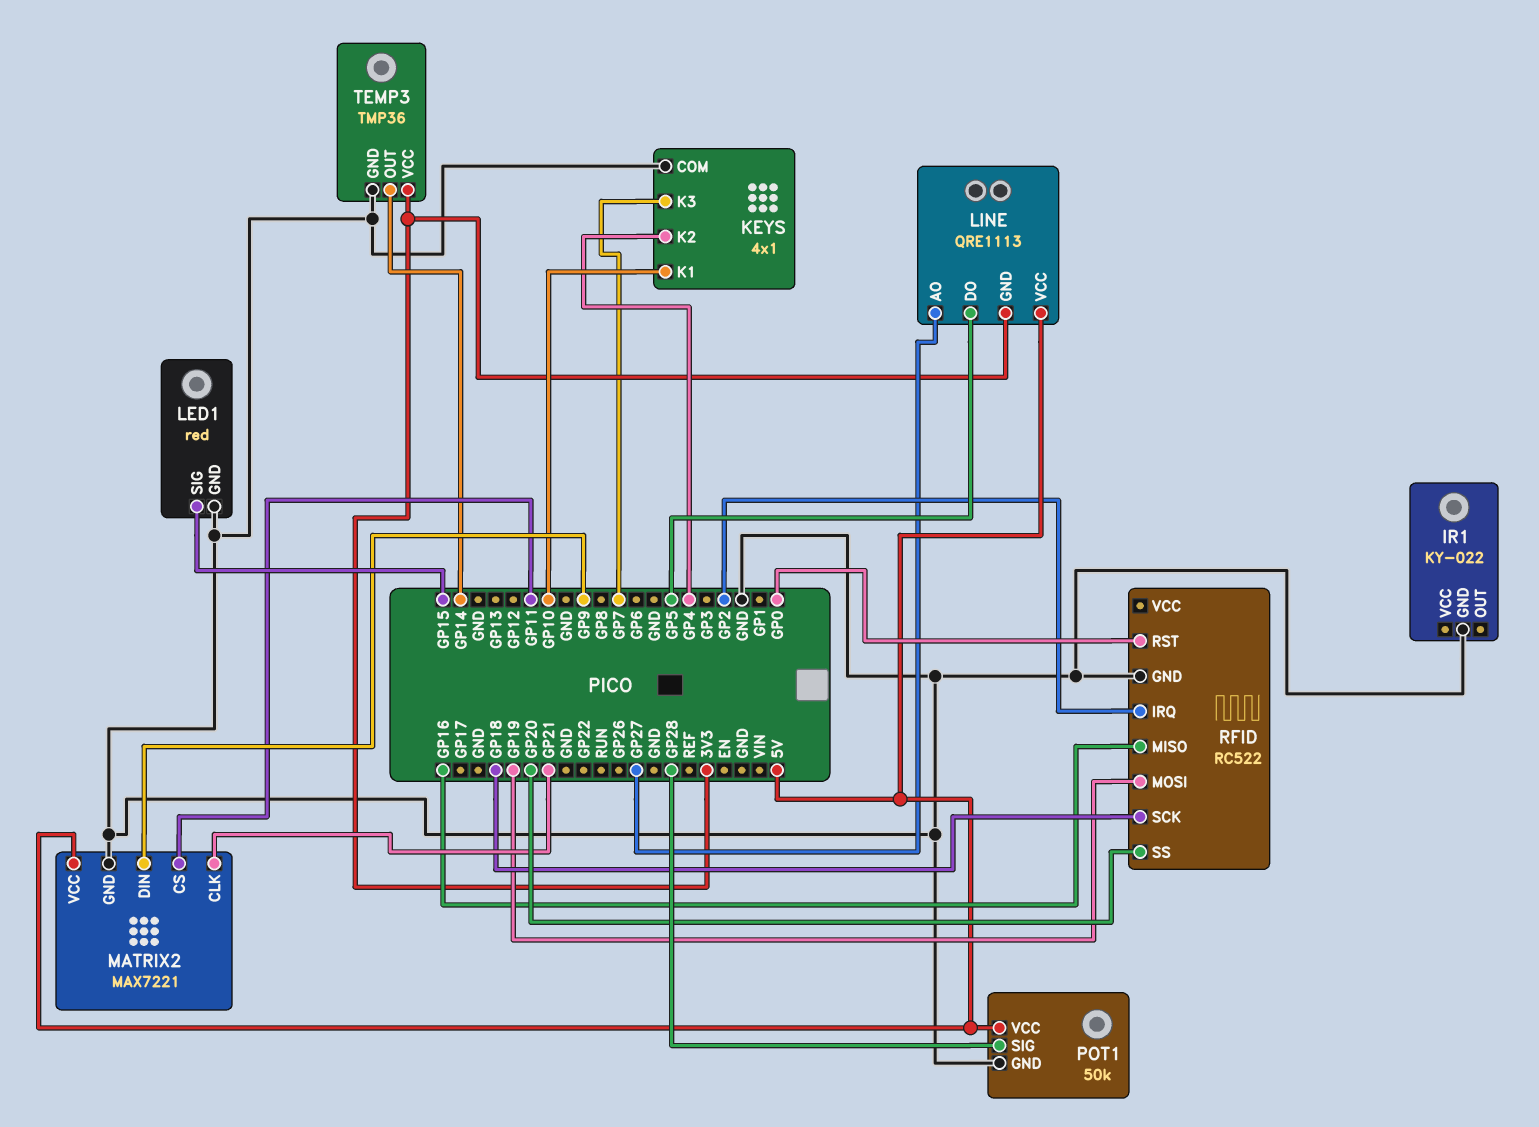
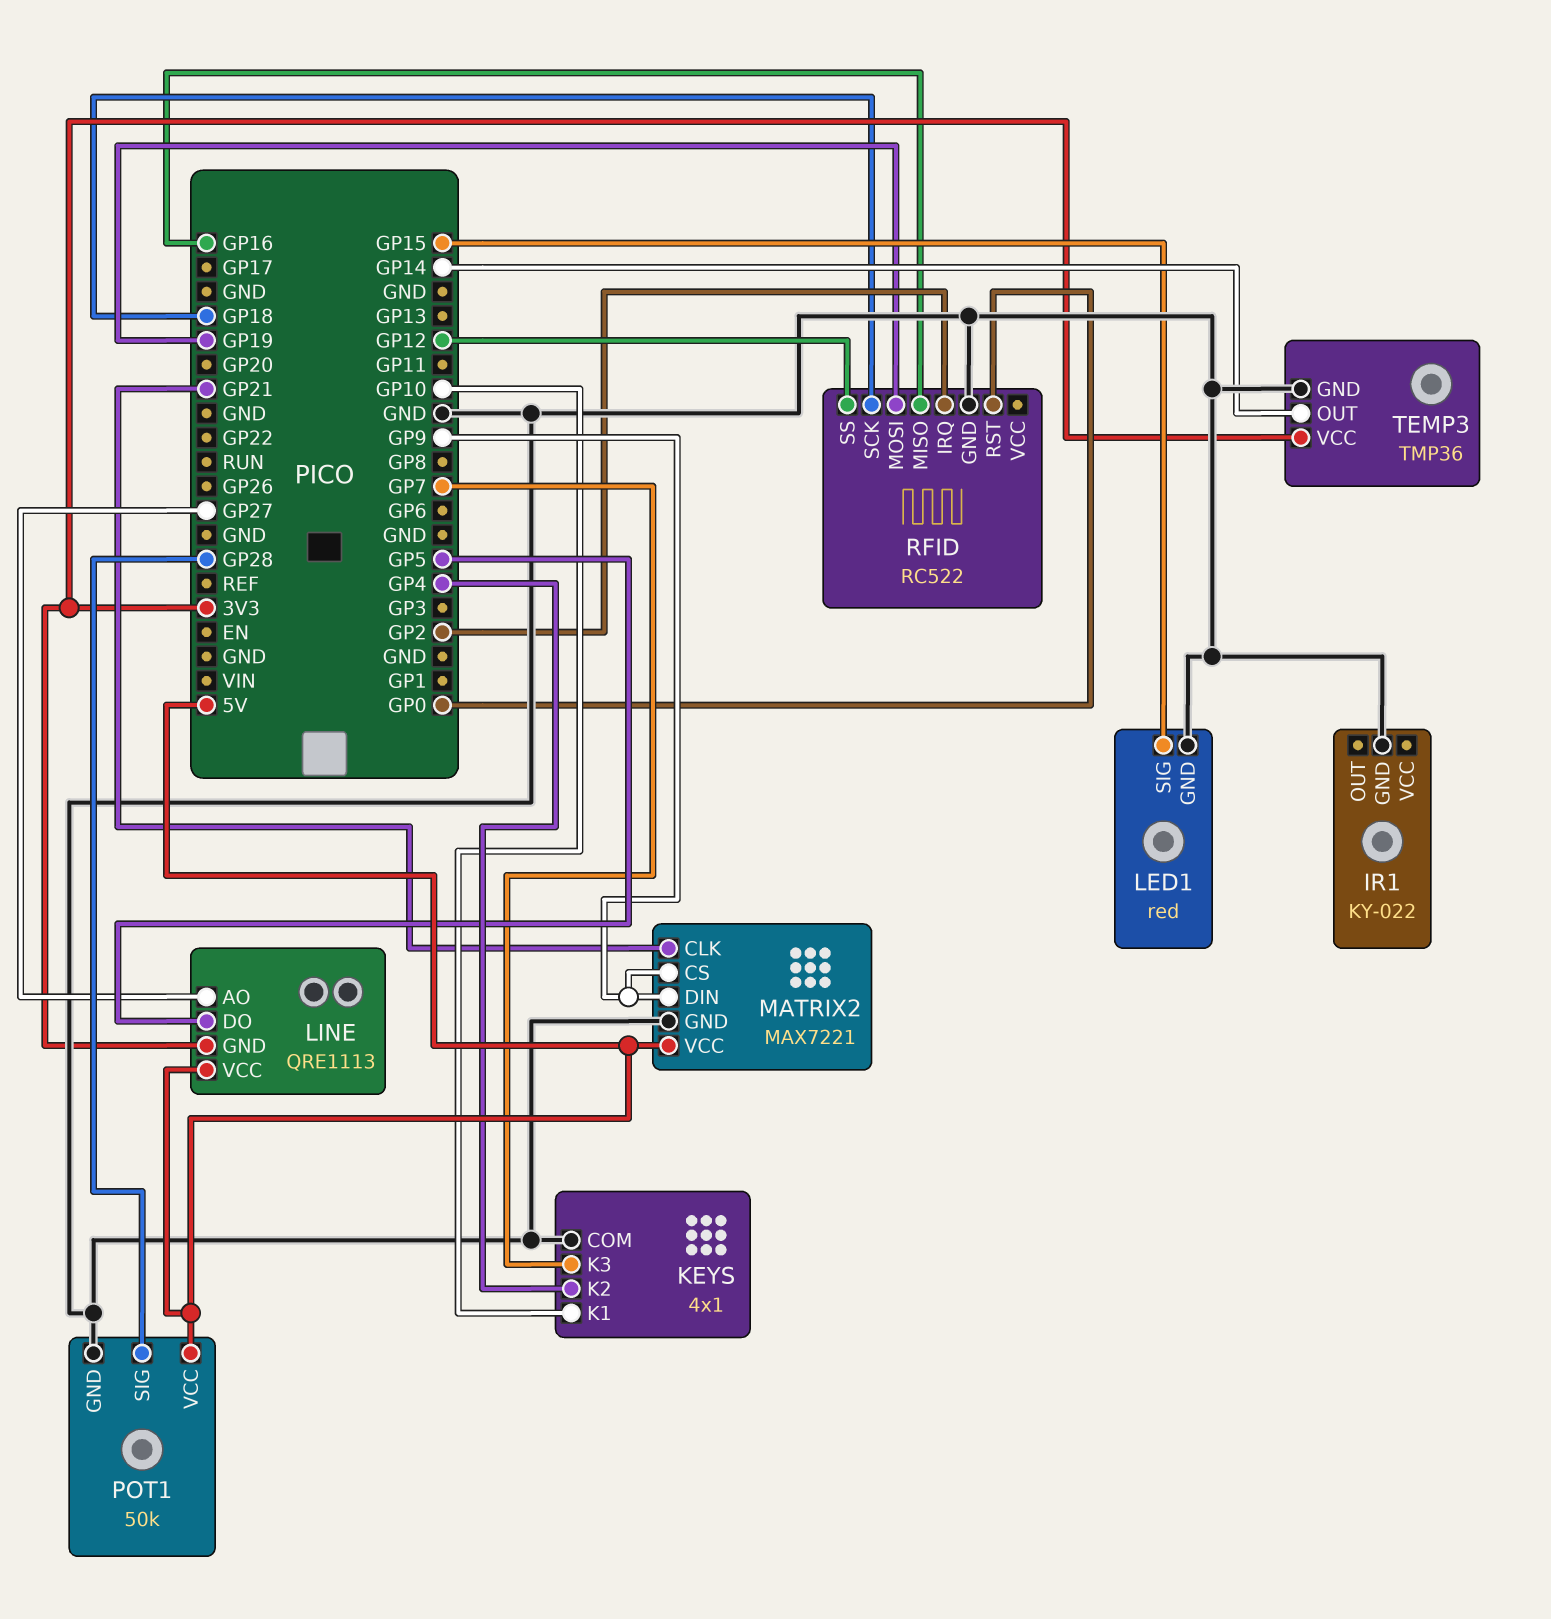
MATRIX2 pin CS: GP11 -> GP9
RFID pin SS: GP20 -> GP12

